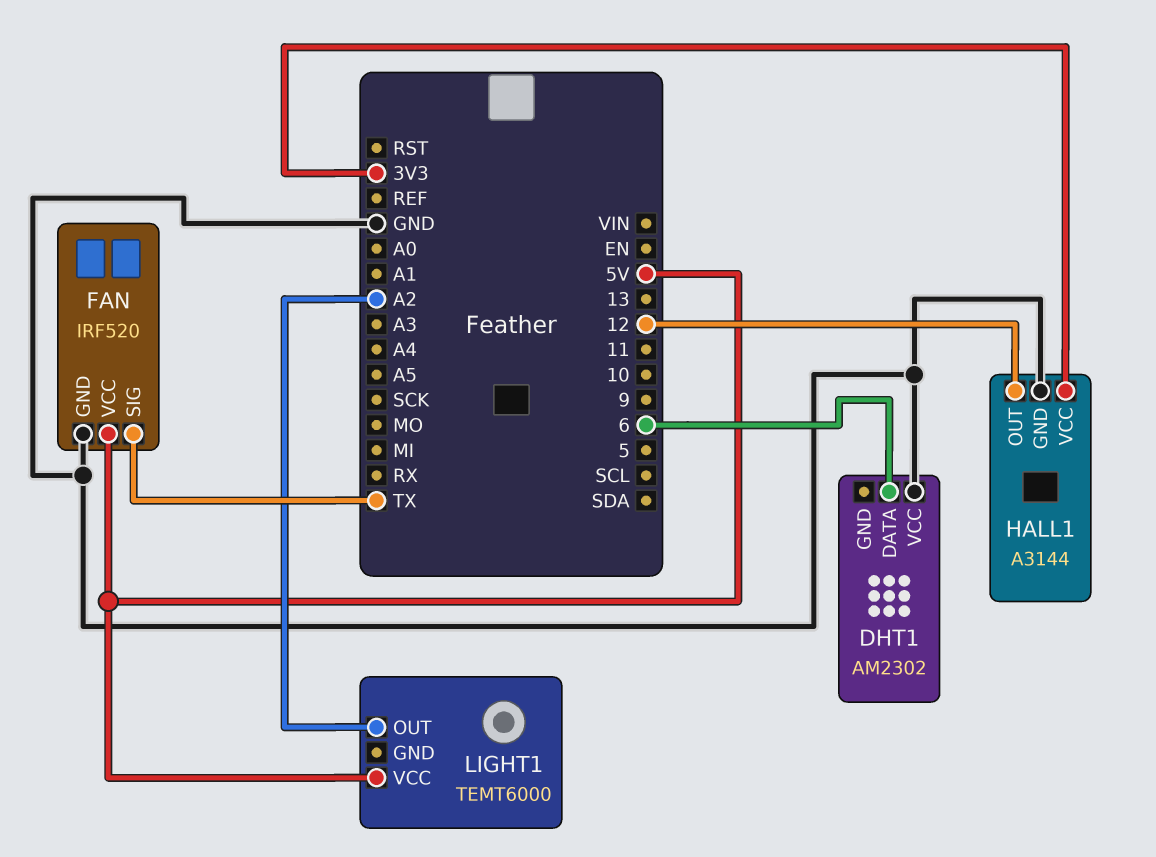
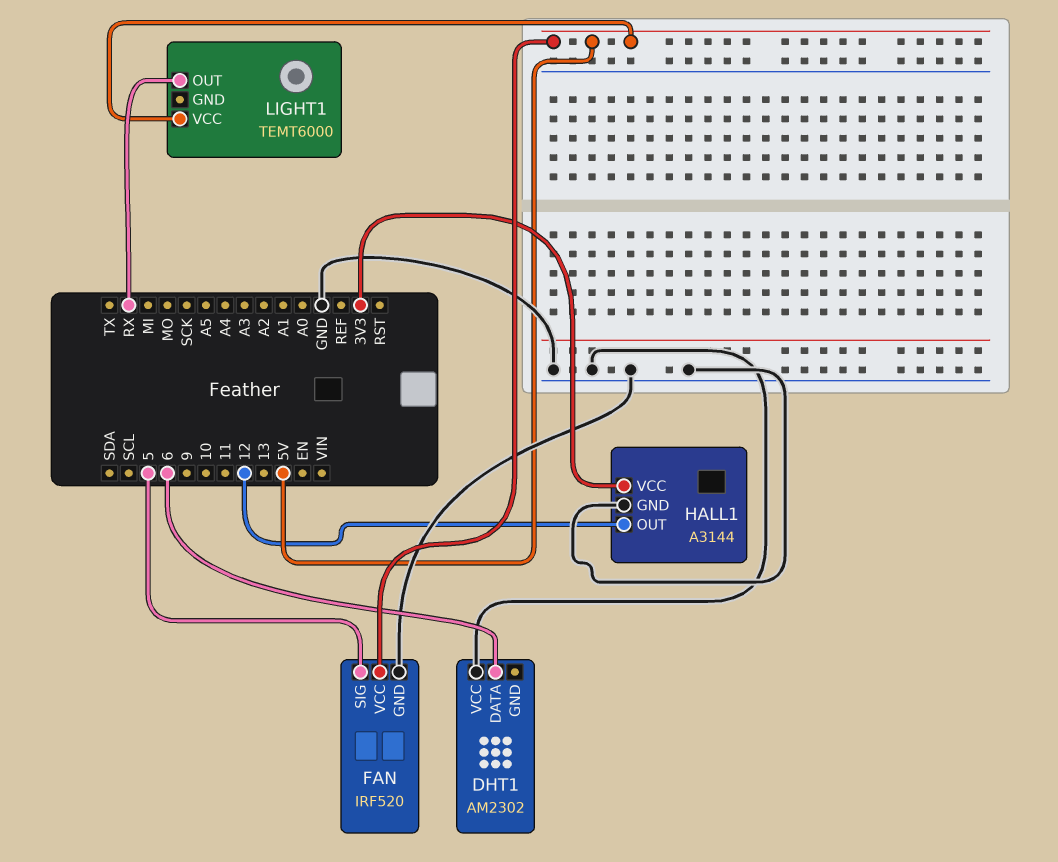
FAN pin SIG: TX -> 5
LIGHT1 pin OUT: A2 -> RX

